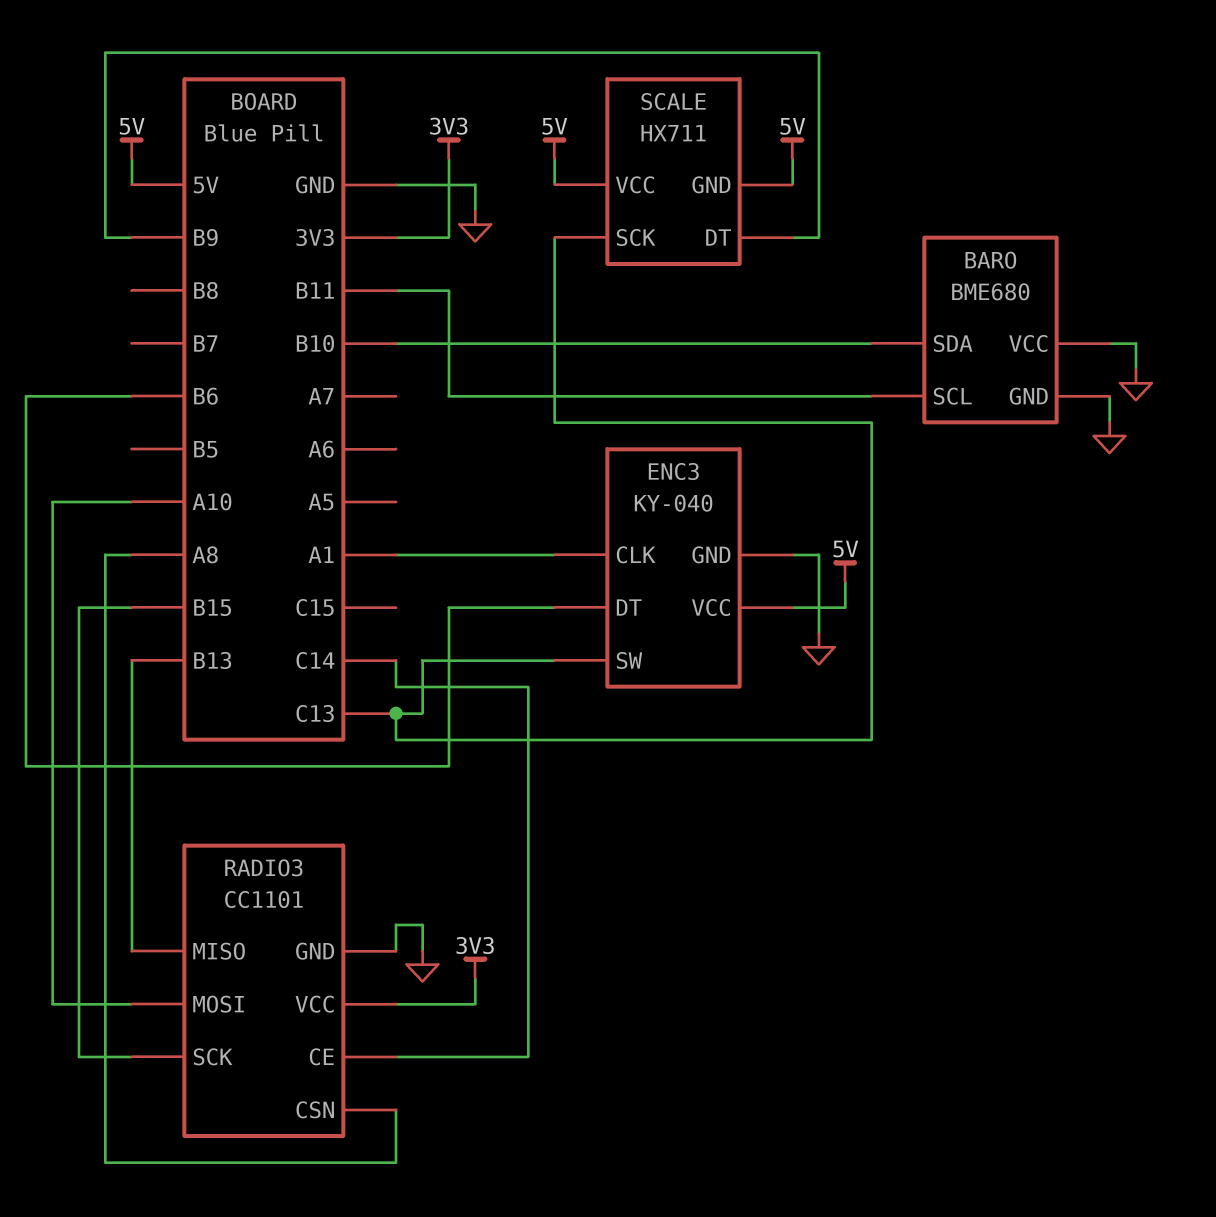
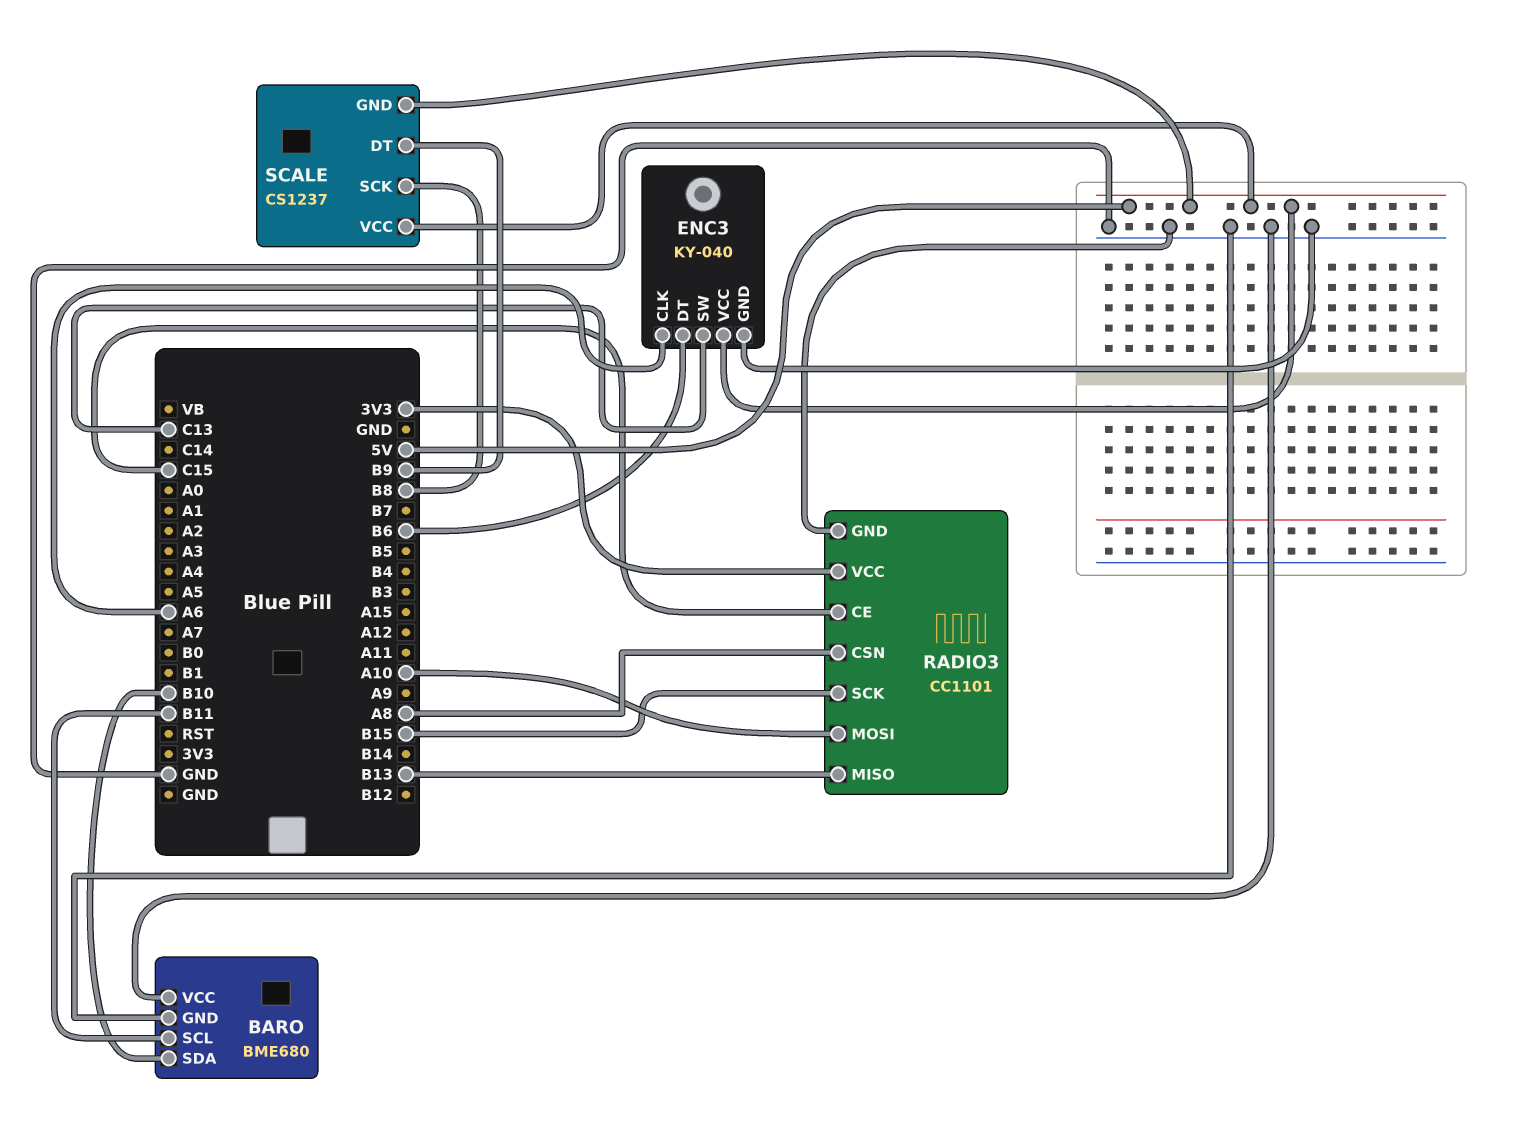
ENC3 pin CLK: A1 -> A6
RADIO3 pin CE: C14 -> C15
SCALE: HX711 -> CS1237
SCALE pin SCK: C13 -> B8

